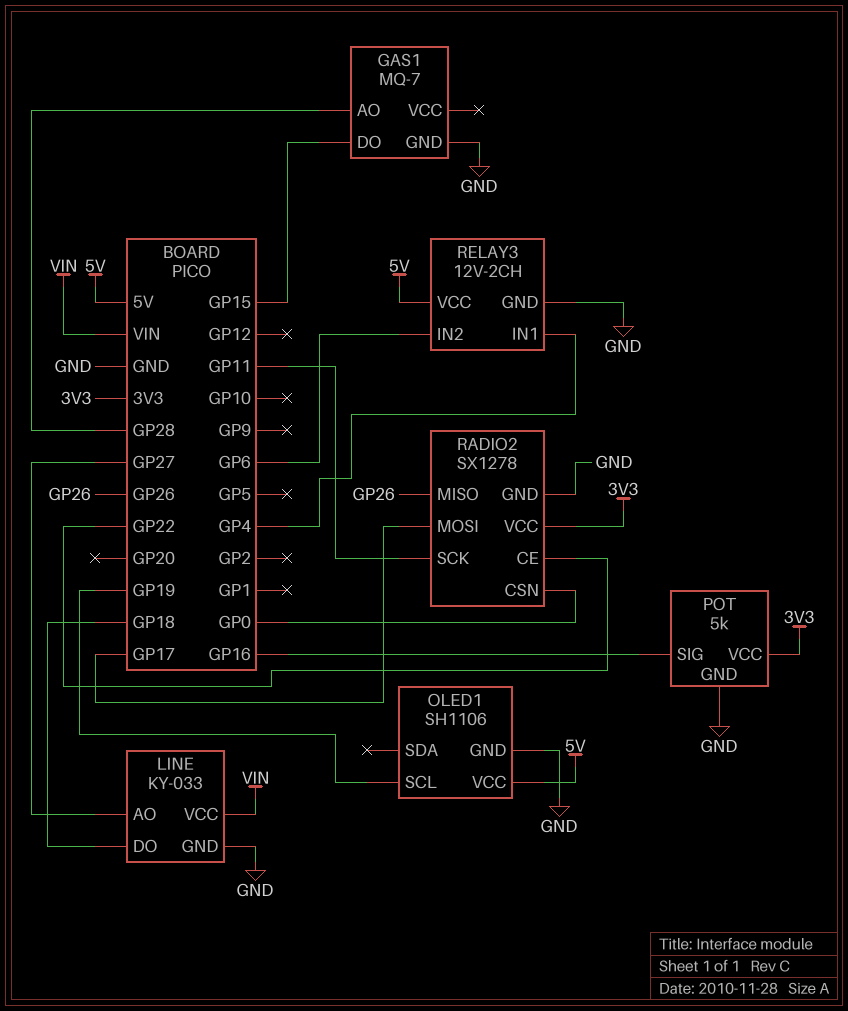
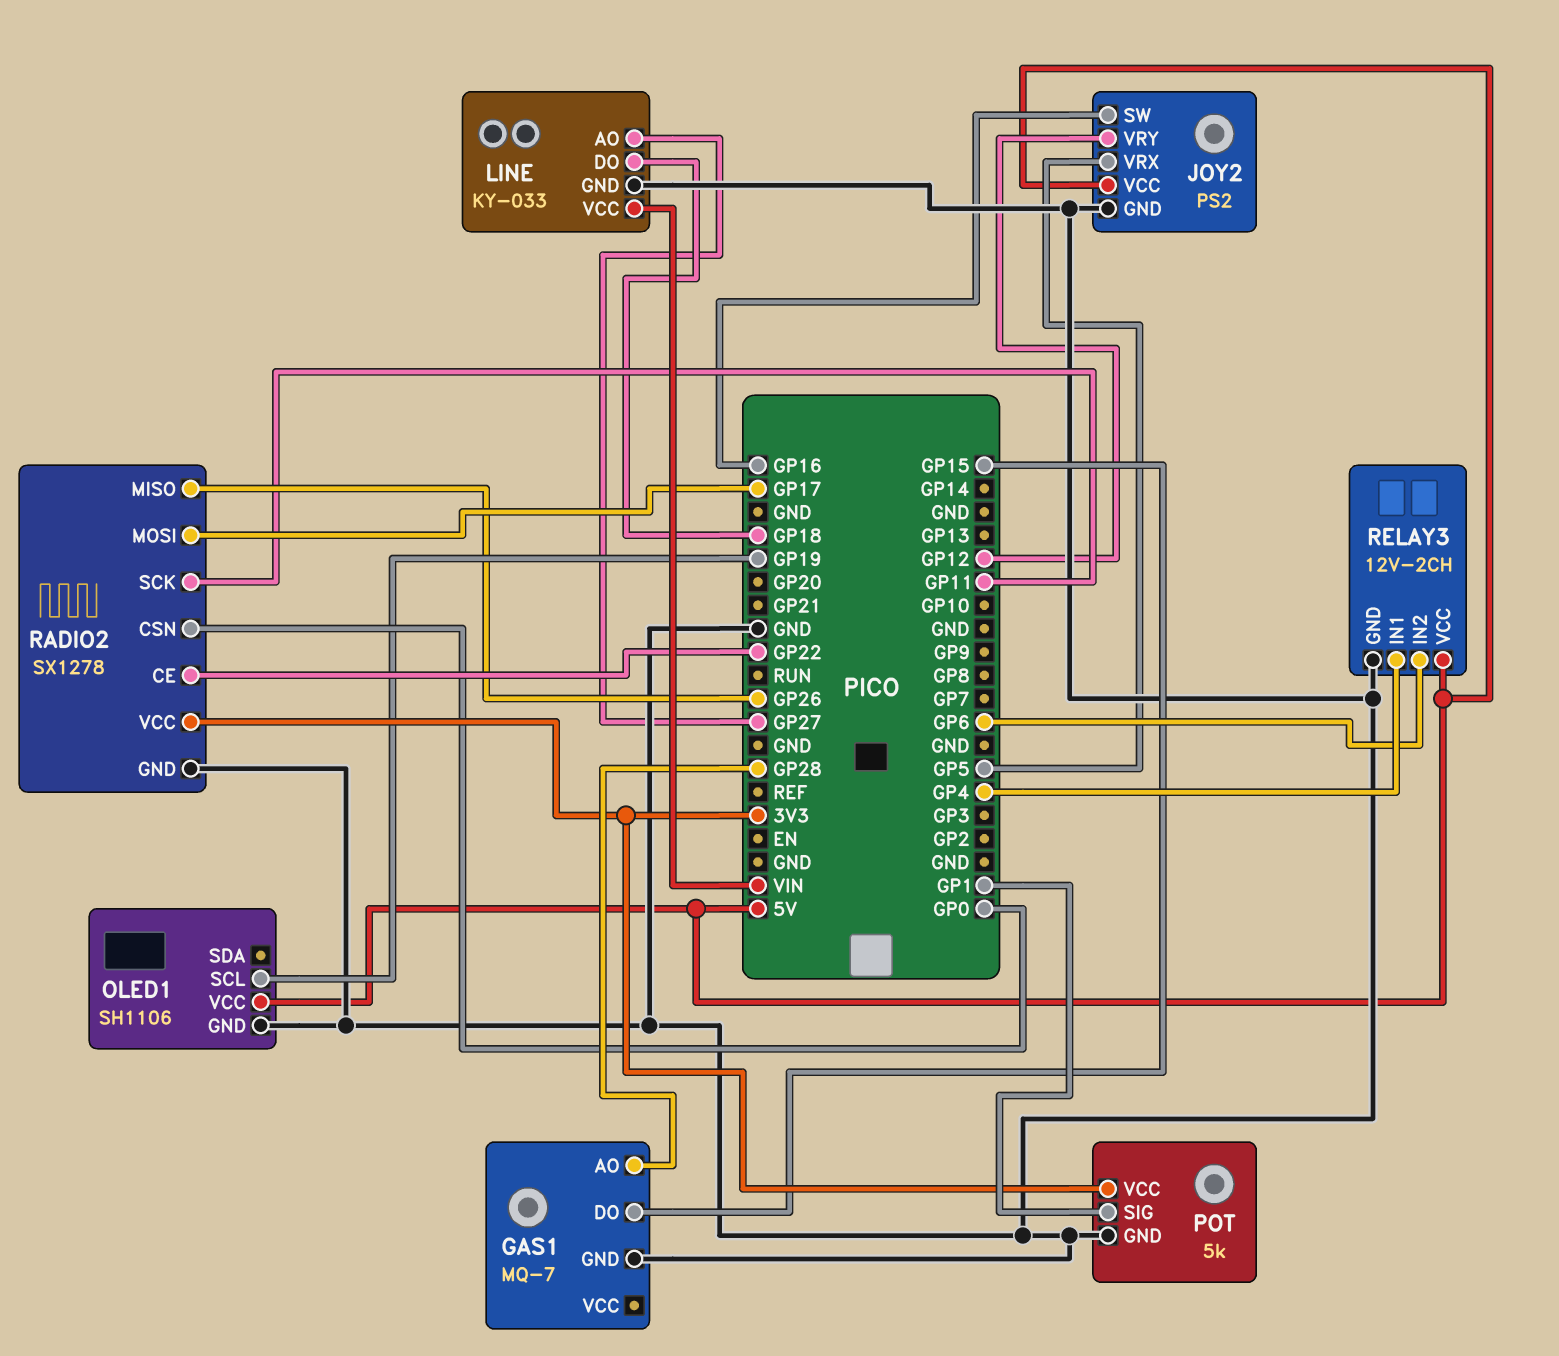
JOY2: none -> PS2
JOY2 pin GND: none -> GND
JOY2 pin SW: none -> GP16
JOY2 pin VCC: none -> 5V
JOY2 pin VRX: none -> GP5
JOY2 pin VRY: none -> GP12
POT pin SIG: GP16 -> GP1

